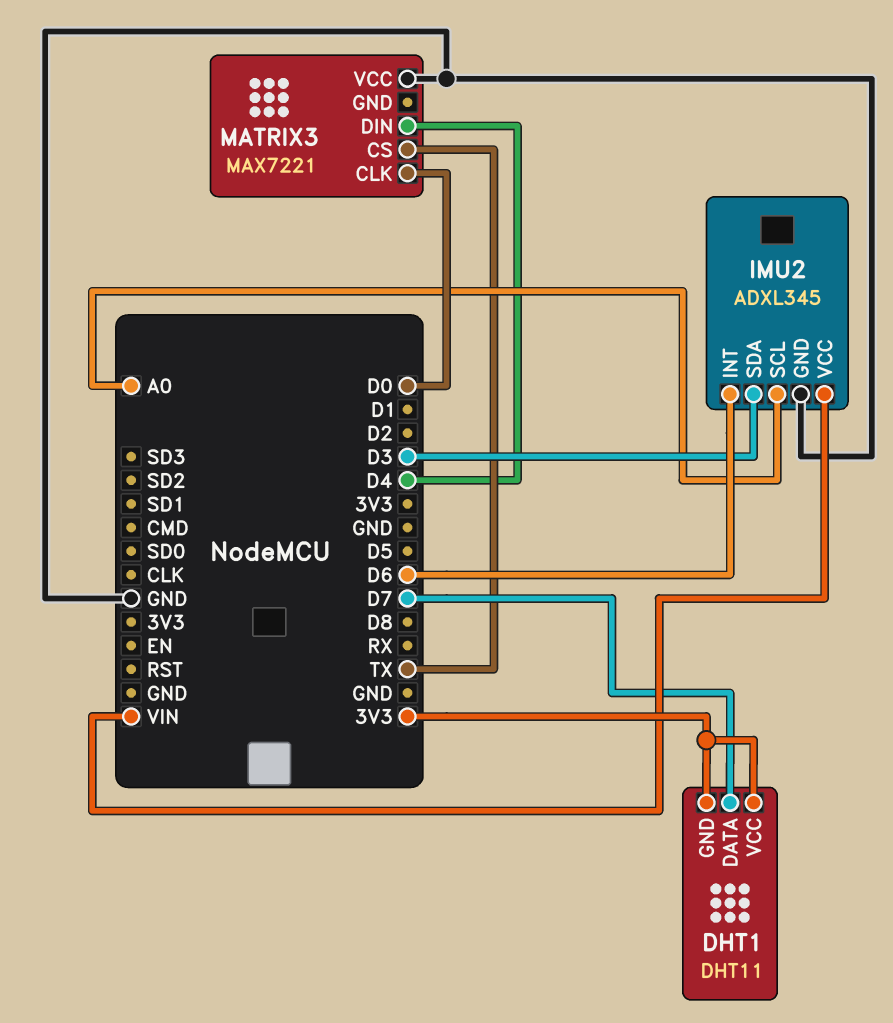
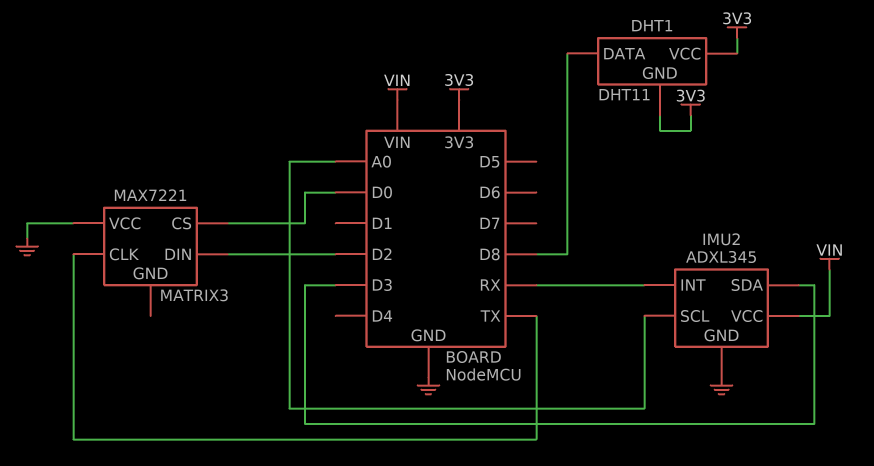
DHT1 pin DATA: D7 -> D8
IMU2 pin INT: D6 -> RX
MATRIX3 pin CLK: D0 -> TX
MATRIX3 pin CS: TX -> D0
MATRIX3 pin DIN: D4 -> D2

